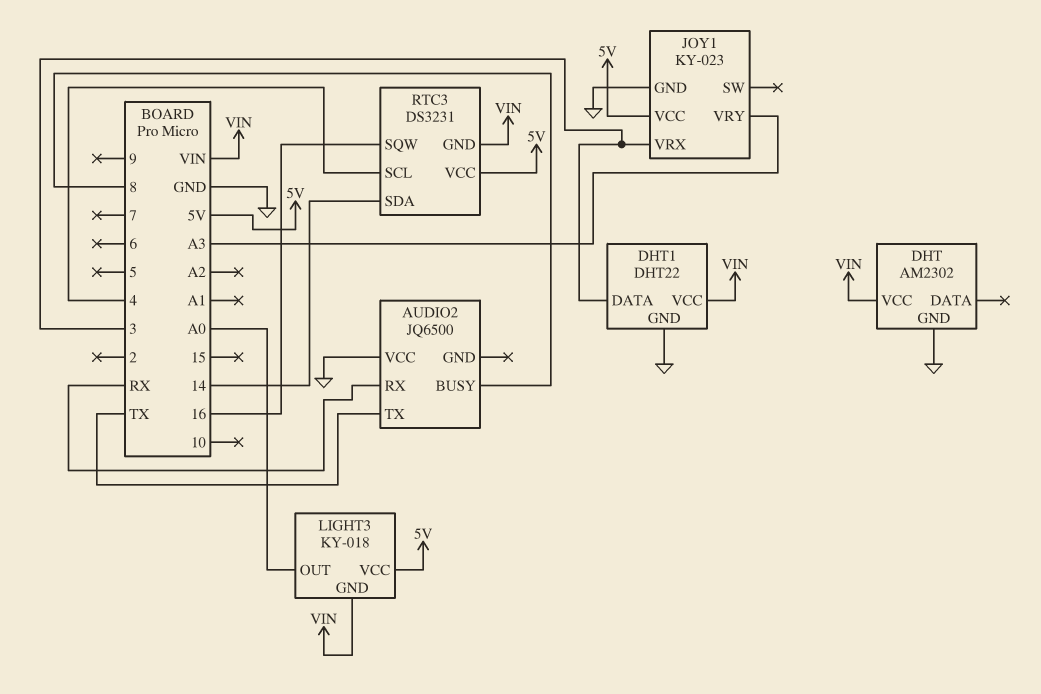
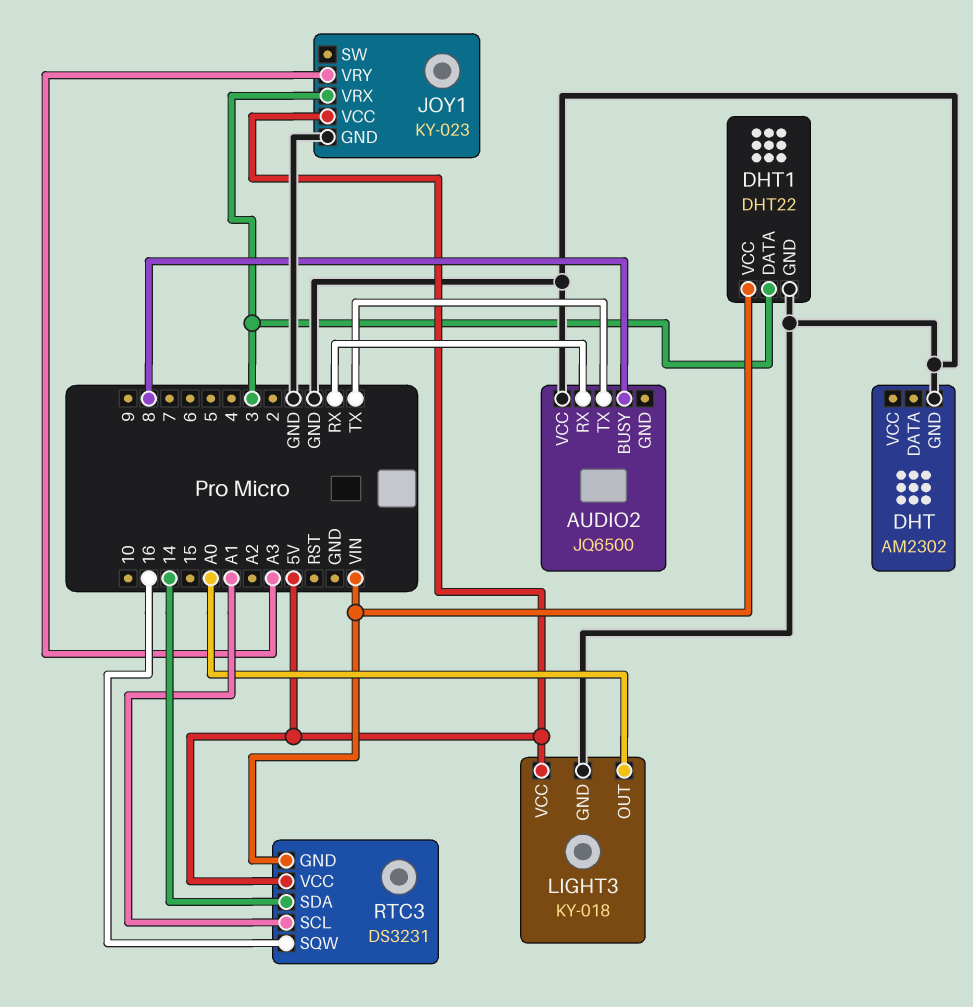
DHT pin VCC: VIN -> none
LIGHT3 pin GND: VIN -> GND
RTC3 pin SCL: 4 -> A1

